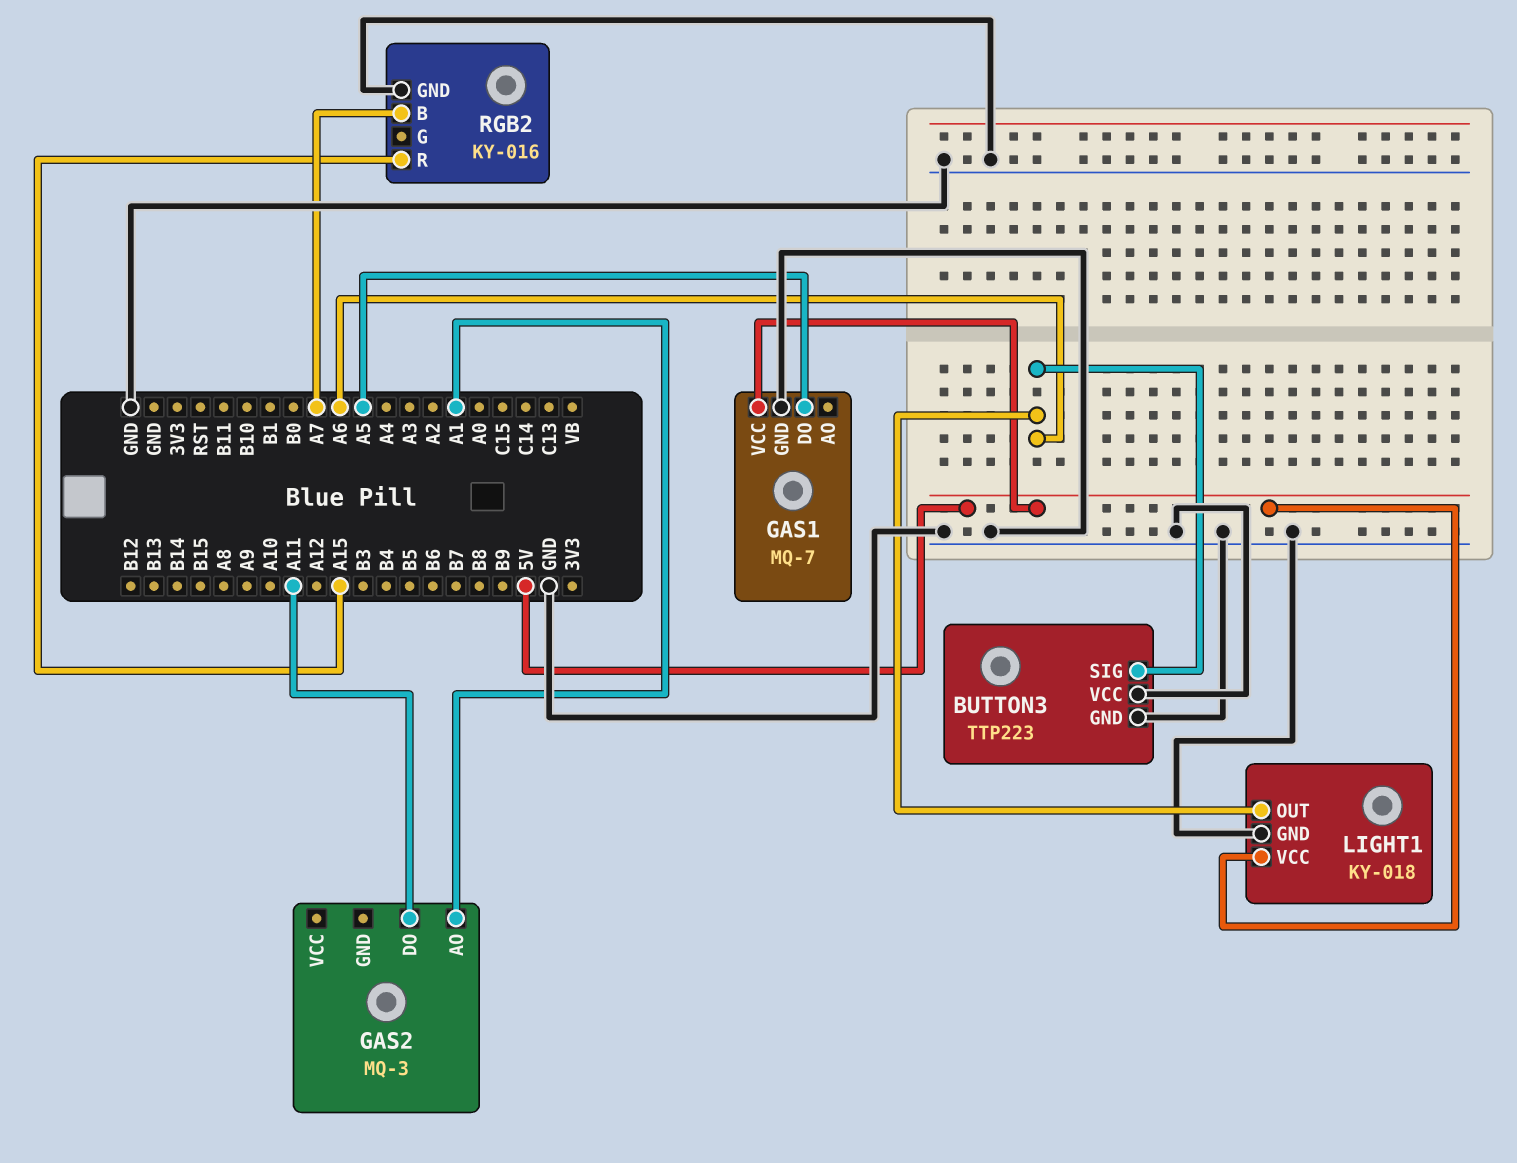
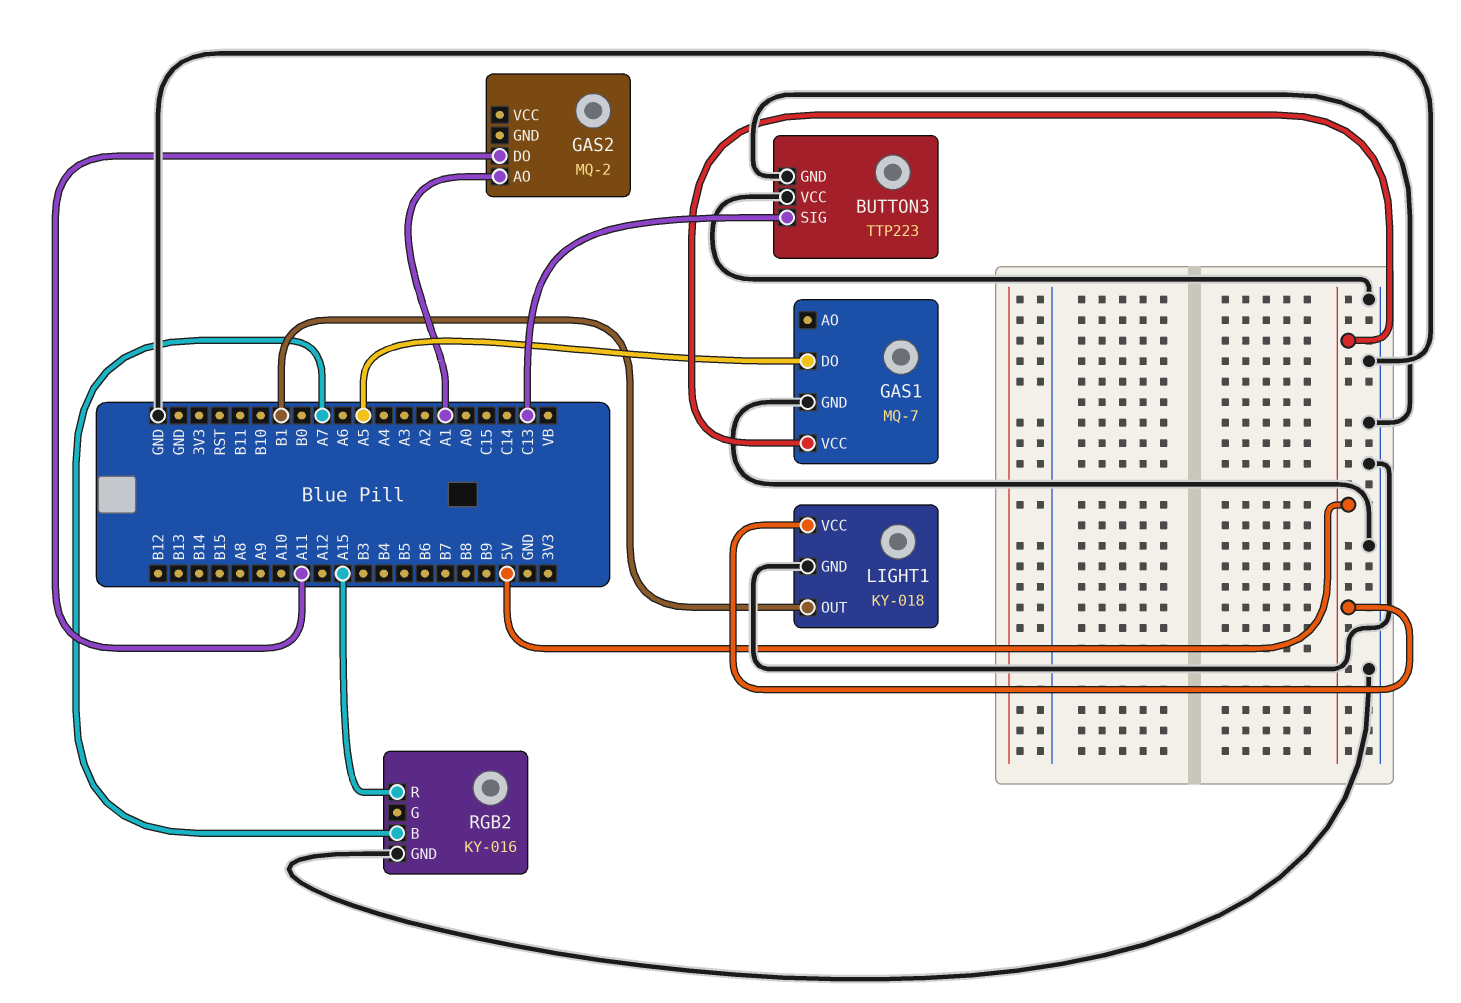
BUTTON3 pin SIG: A6 -> C13
GAS2: MQ-3 -> MQ-2
LIGHT1 pin OUT: A6 -> B1

